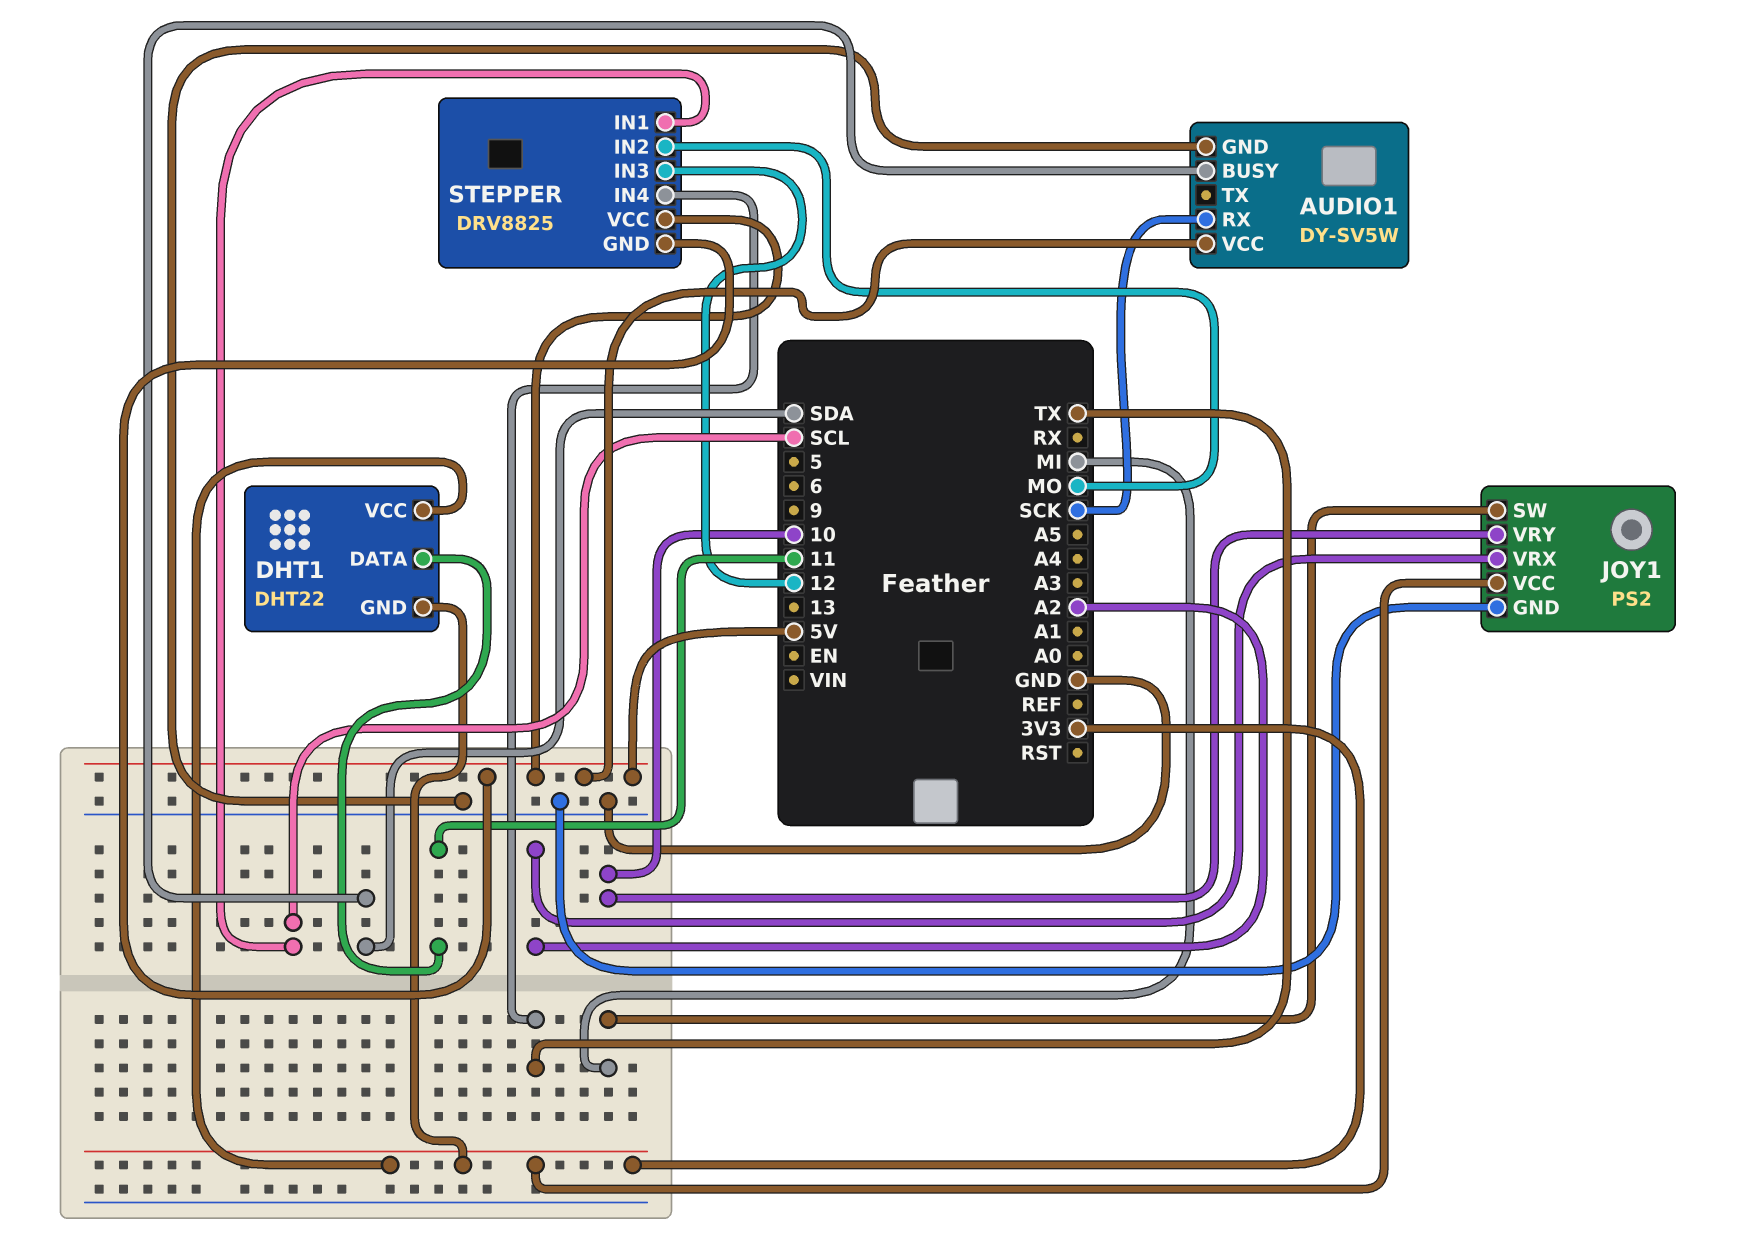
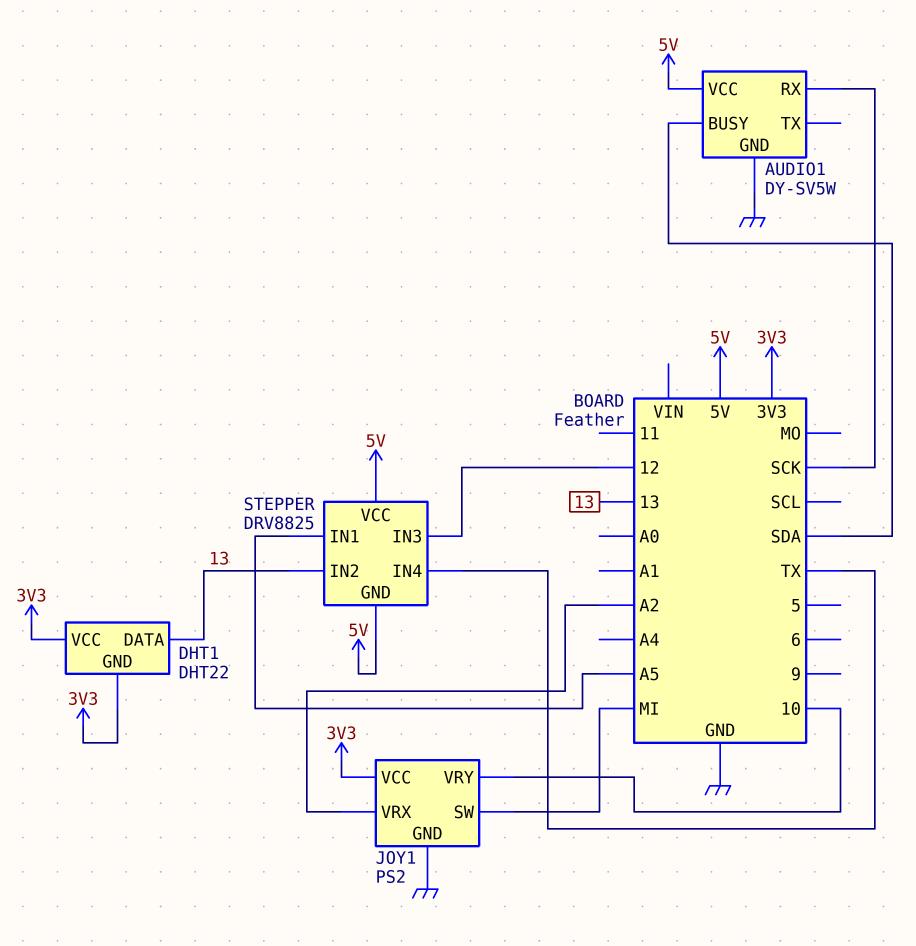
DHT1 pin DATA: 11 -> 13
STEPPER pin IN1: SCL -> A5
STEPPER pin IN2: MO -> 13

